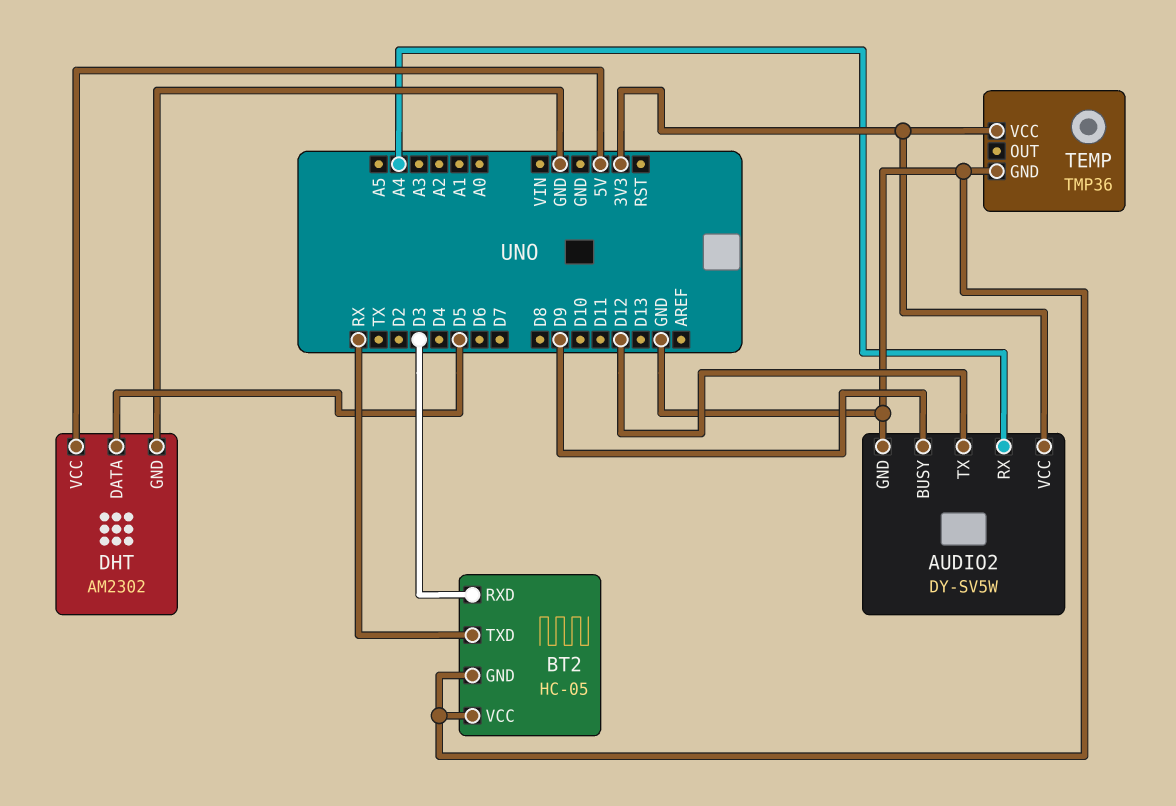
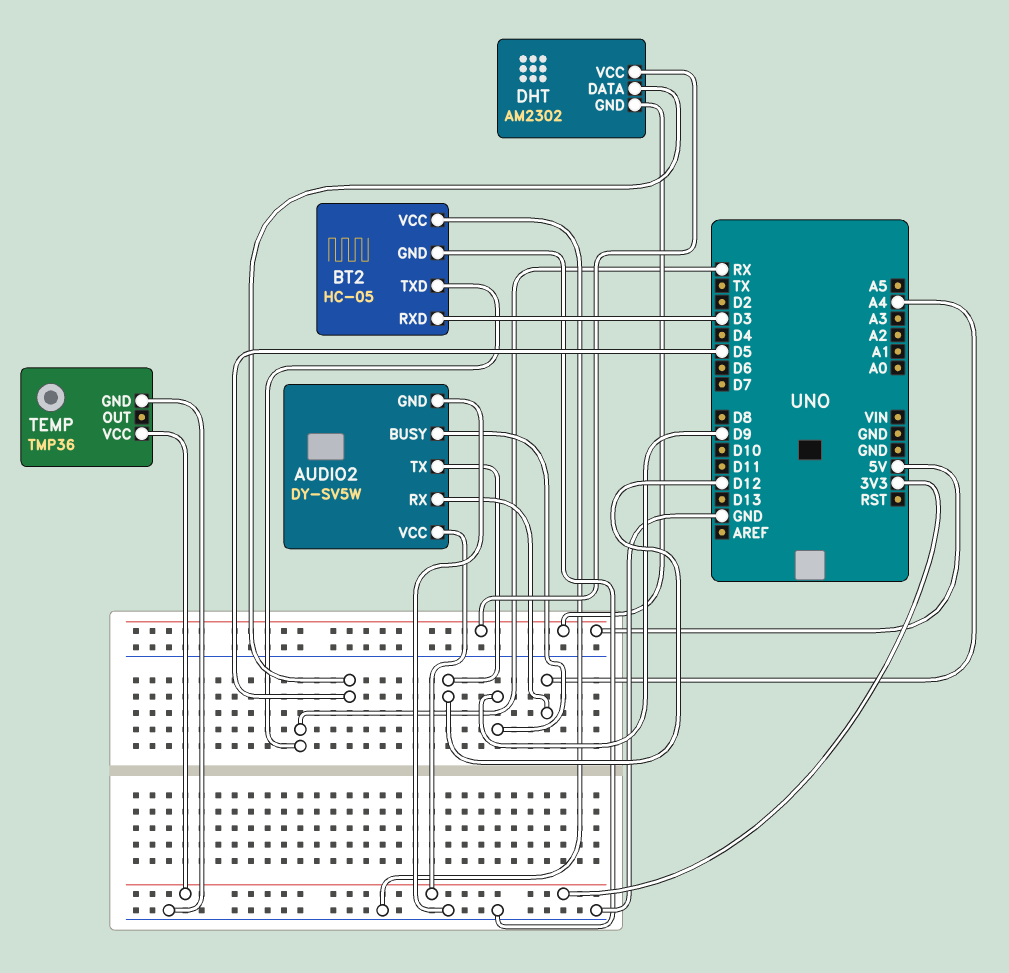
DHT pin GND: GND -> 5V

